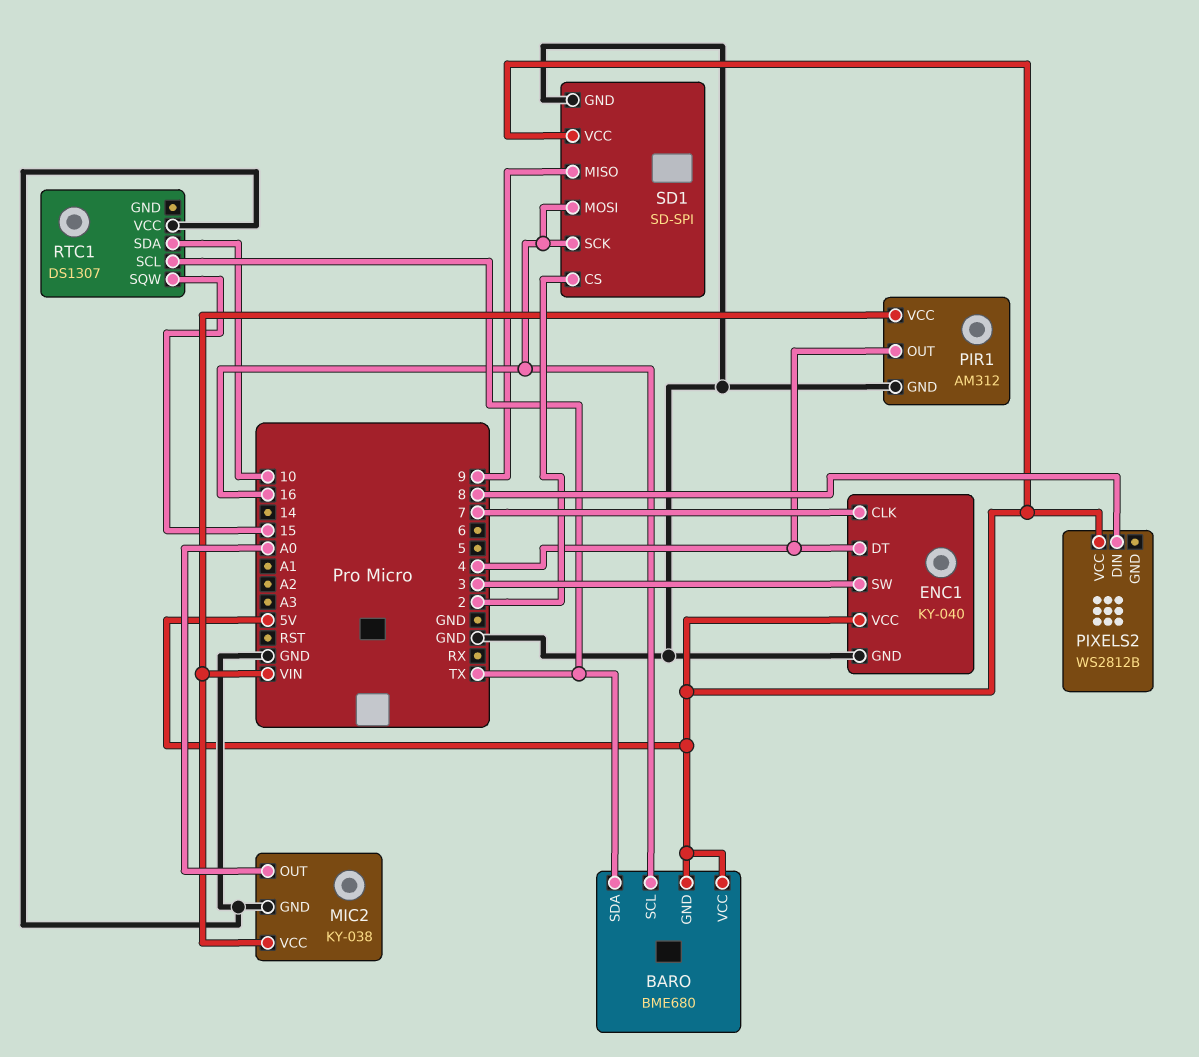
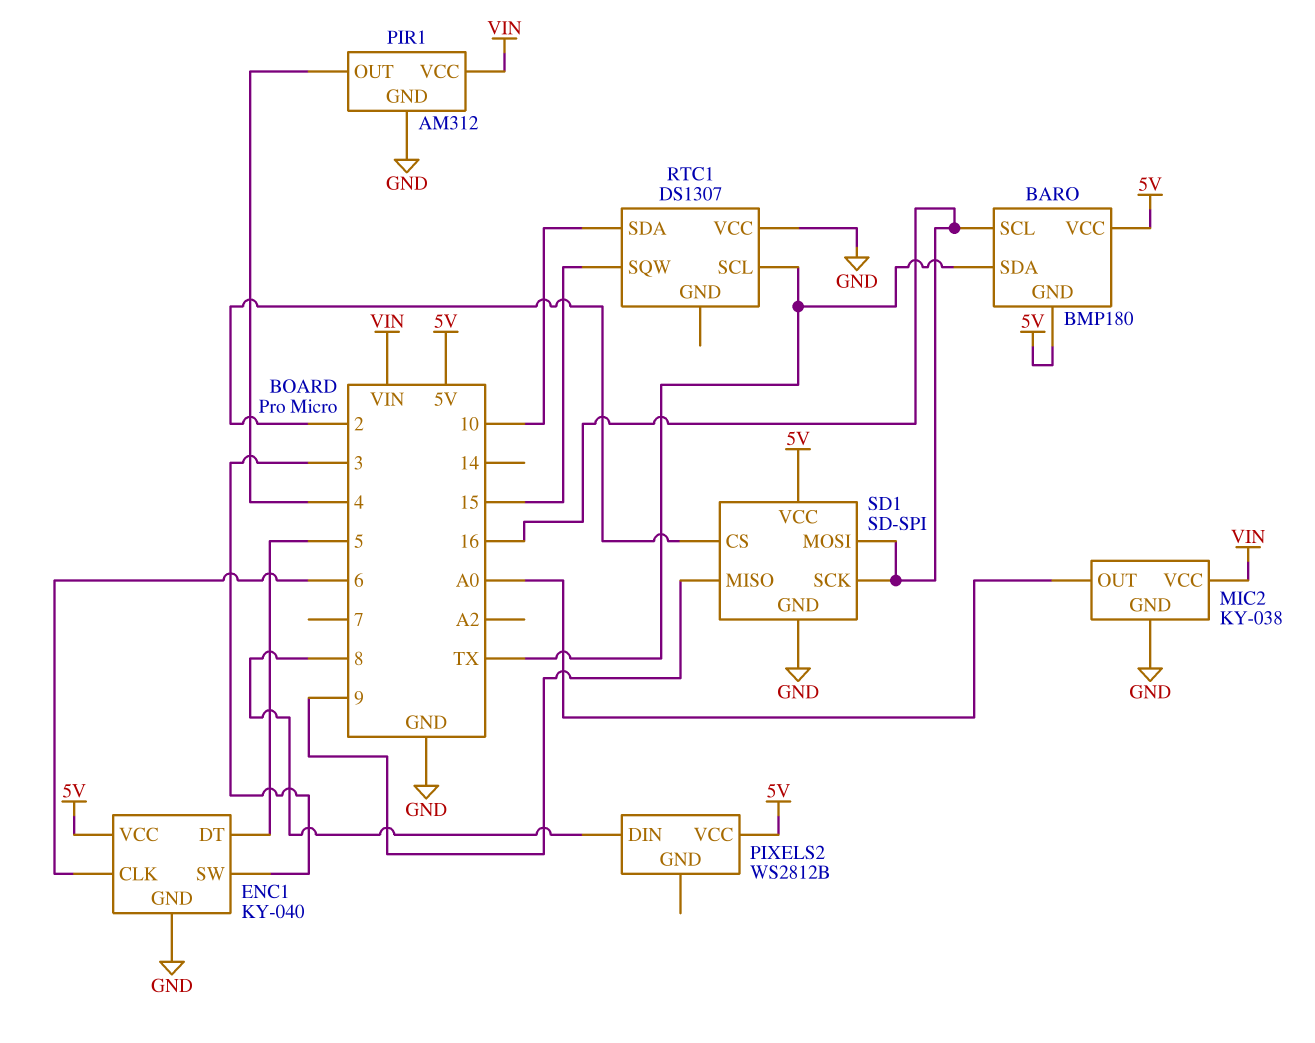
BARO: BME680 -> BMP180
ENC1 pin CLK: 7 -> 6
ENC1 pin DT: 4 -> 5

